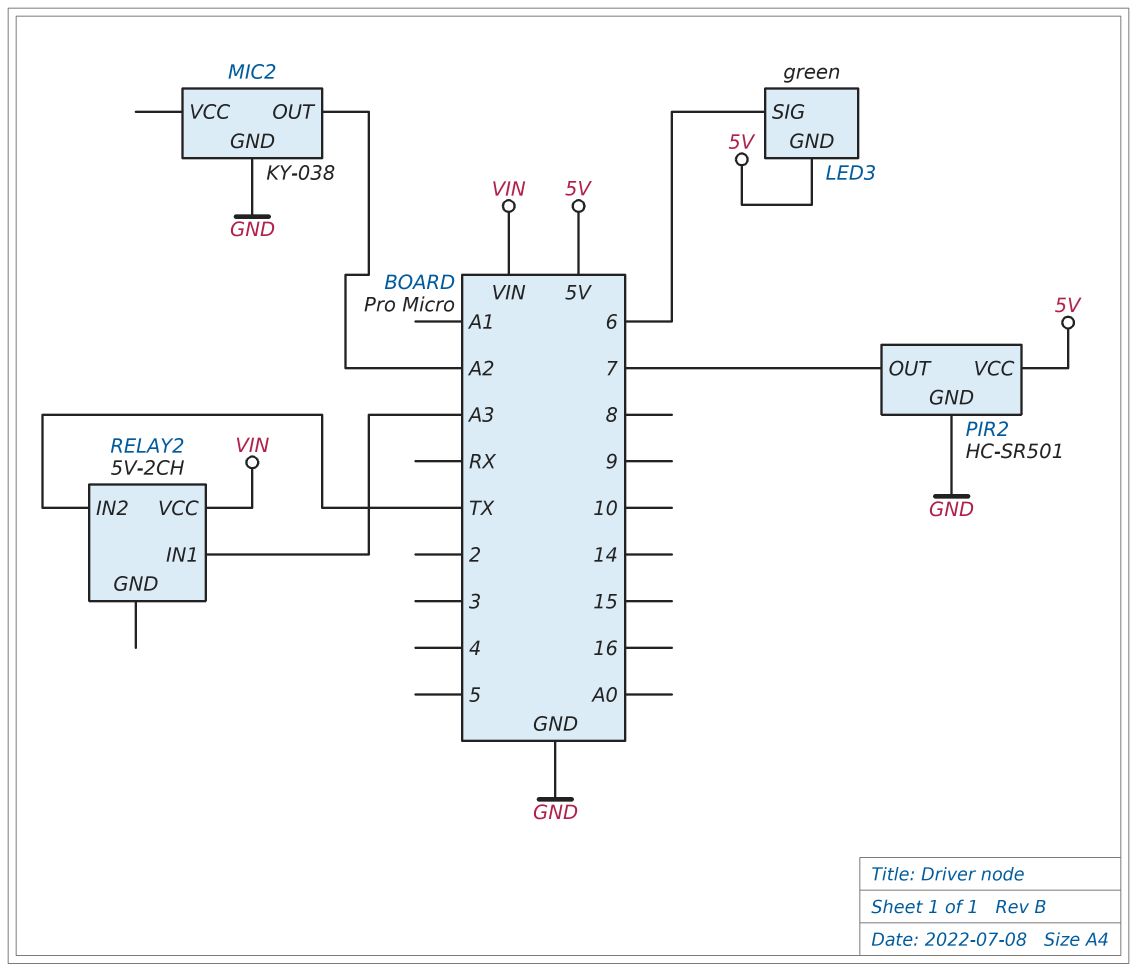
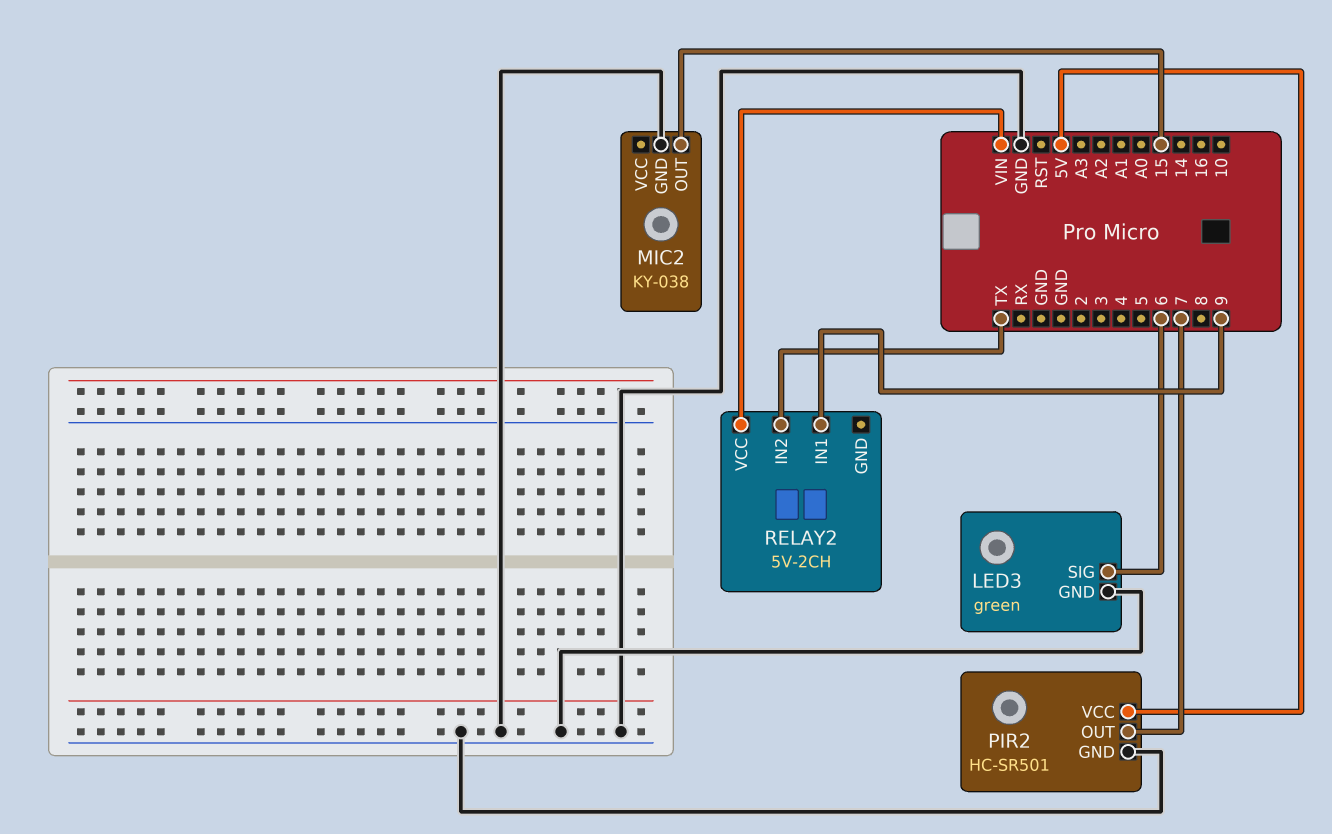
LED3 pin GND: 5V -> GND
MIC2 pin OUT: A2 -> 15
RELAY2 pin IN1: A3 -> 9

